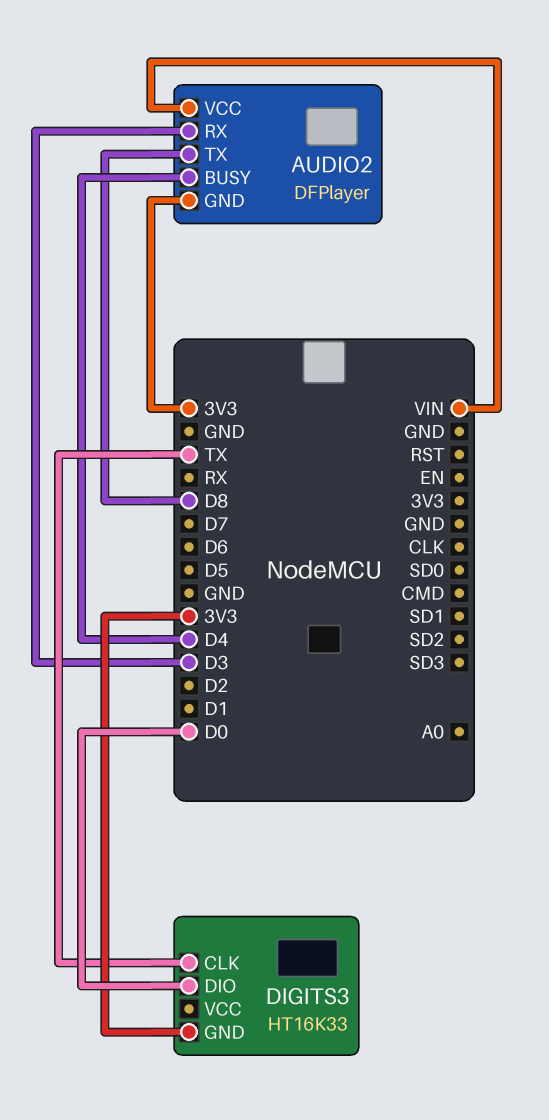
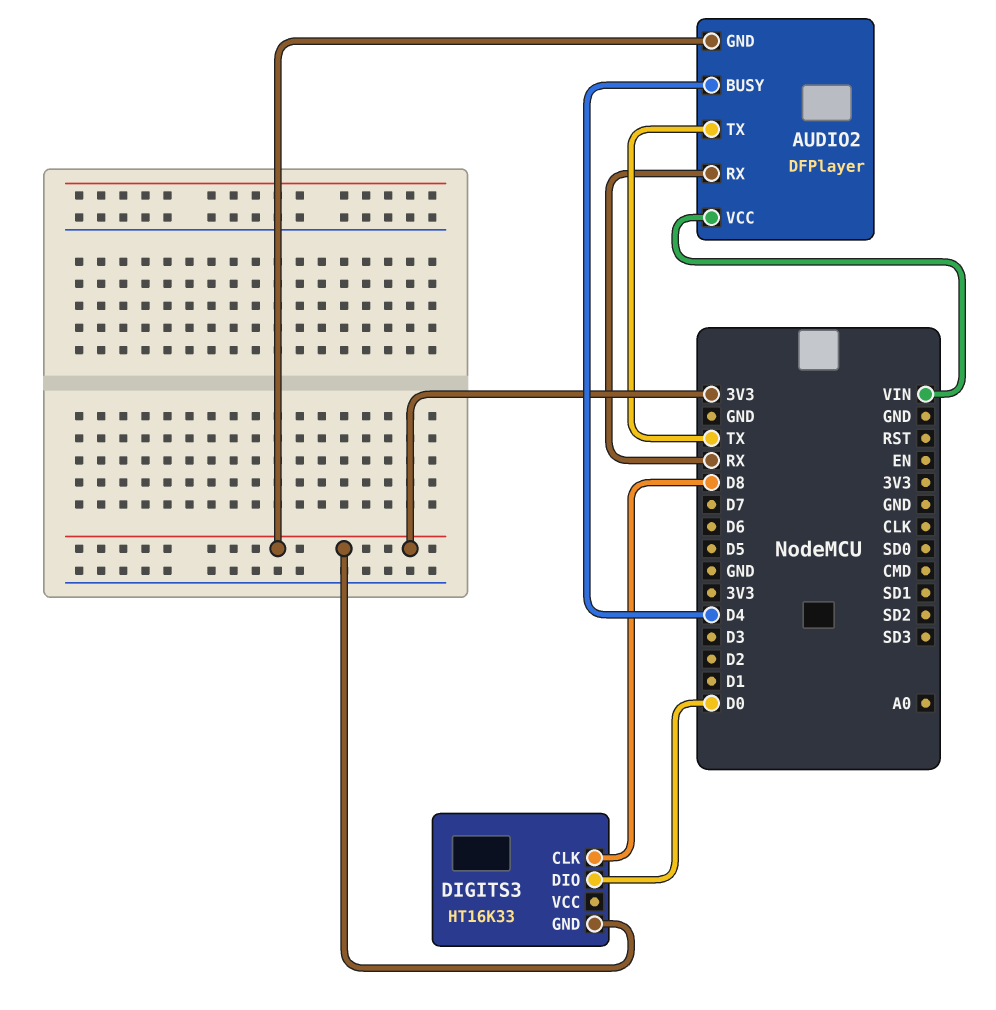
AUDIO2 pin RX: D3 -> RX
AUDIO2 pin TX: D8 -> TX
DIGITS3 pin CLK: TX -> D8

